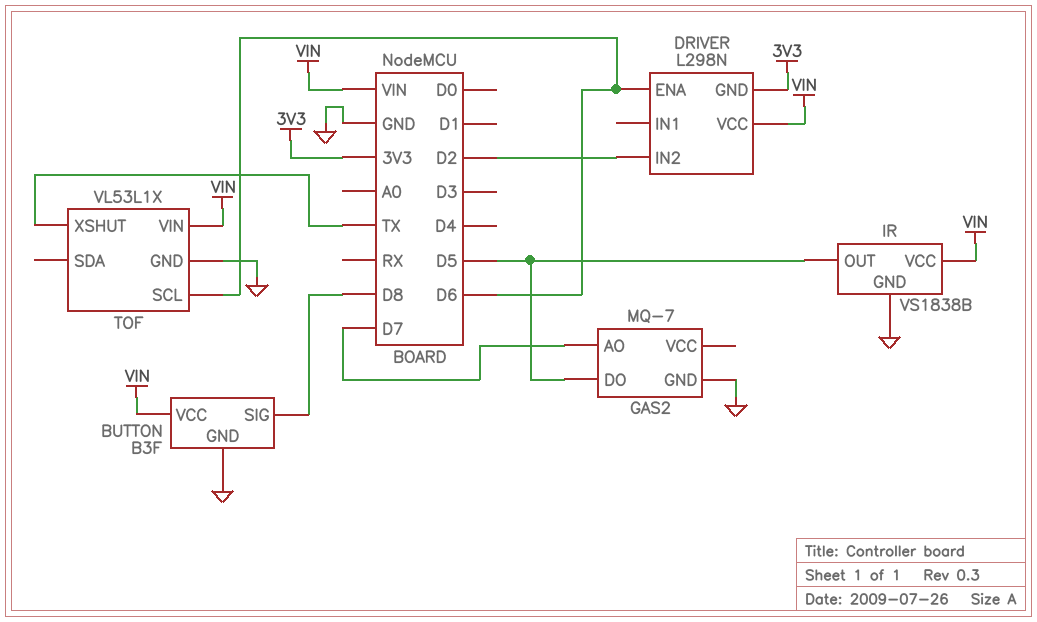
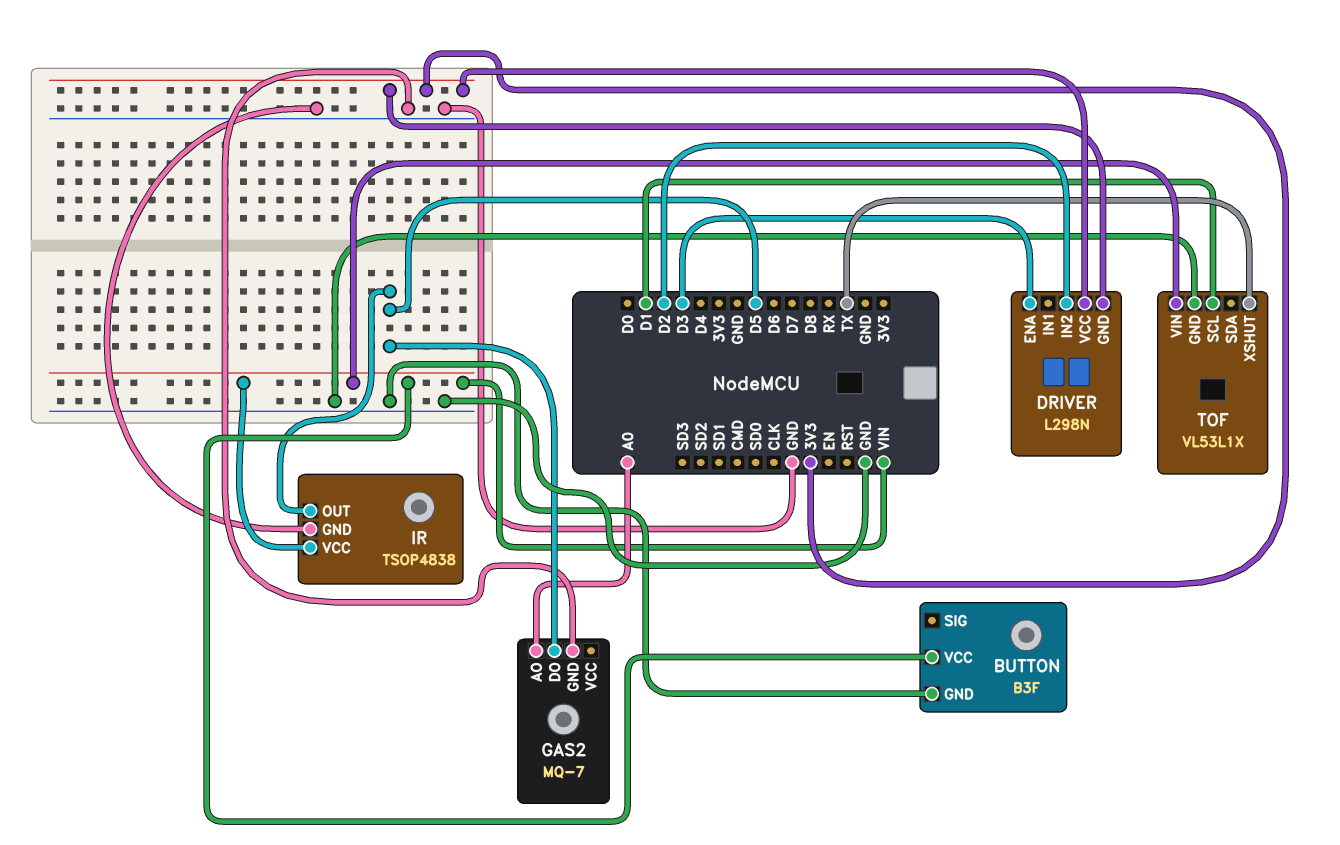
BUTTON pin SIG: D8 -> none
DRIVER pin ENA: D6 -> D3
DRIVER pin VCC: VIN -> 3V3
GAS2 pin AO: D7 -> A0
IR: VS1838B -> TSOP4838
TOF pin SCL: D6 -> D1

